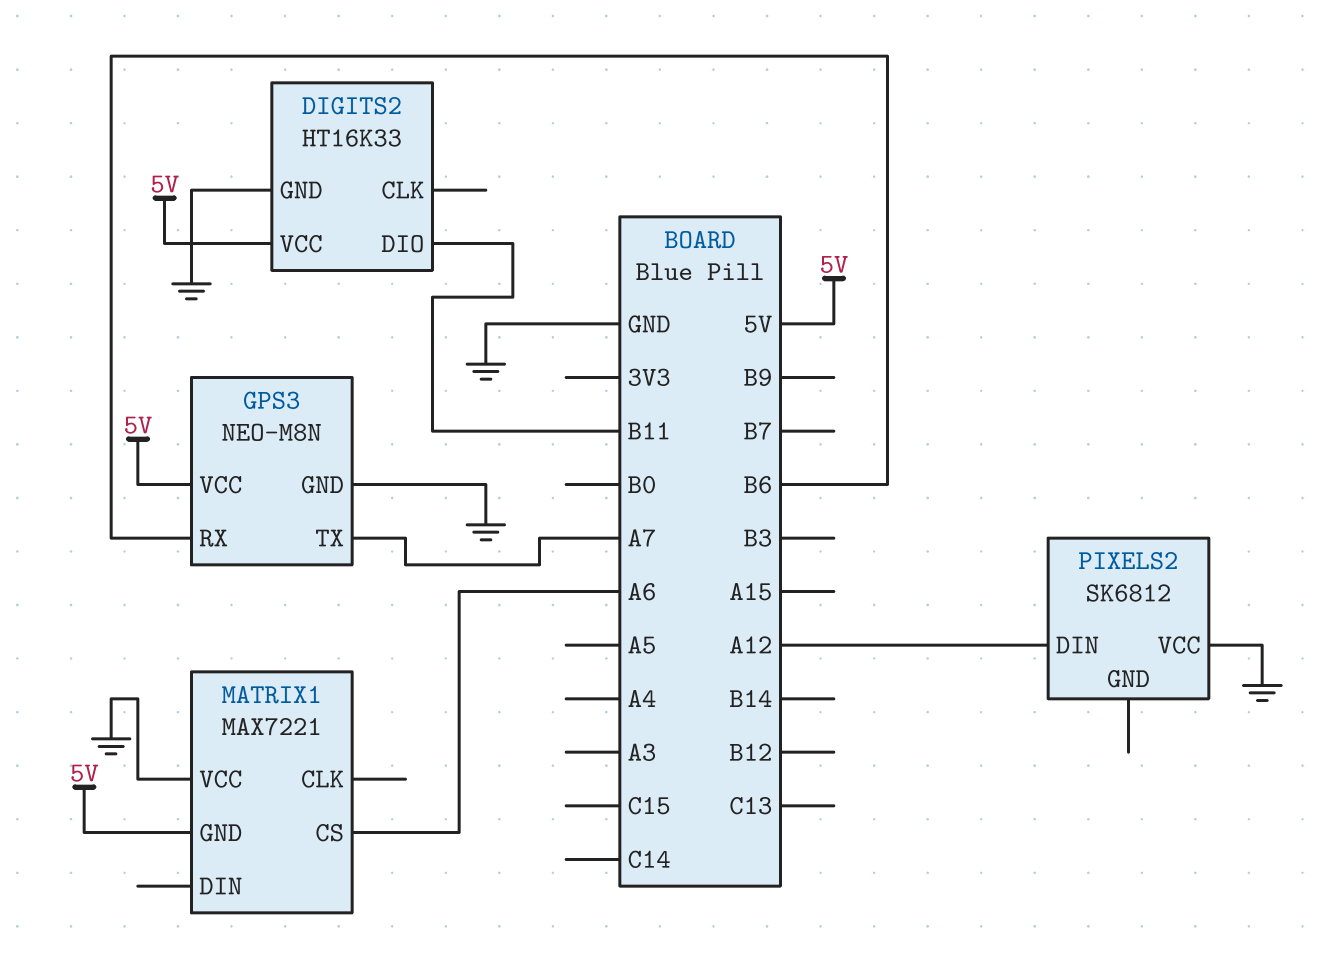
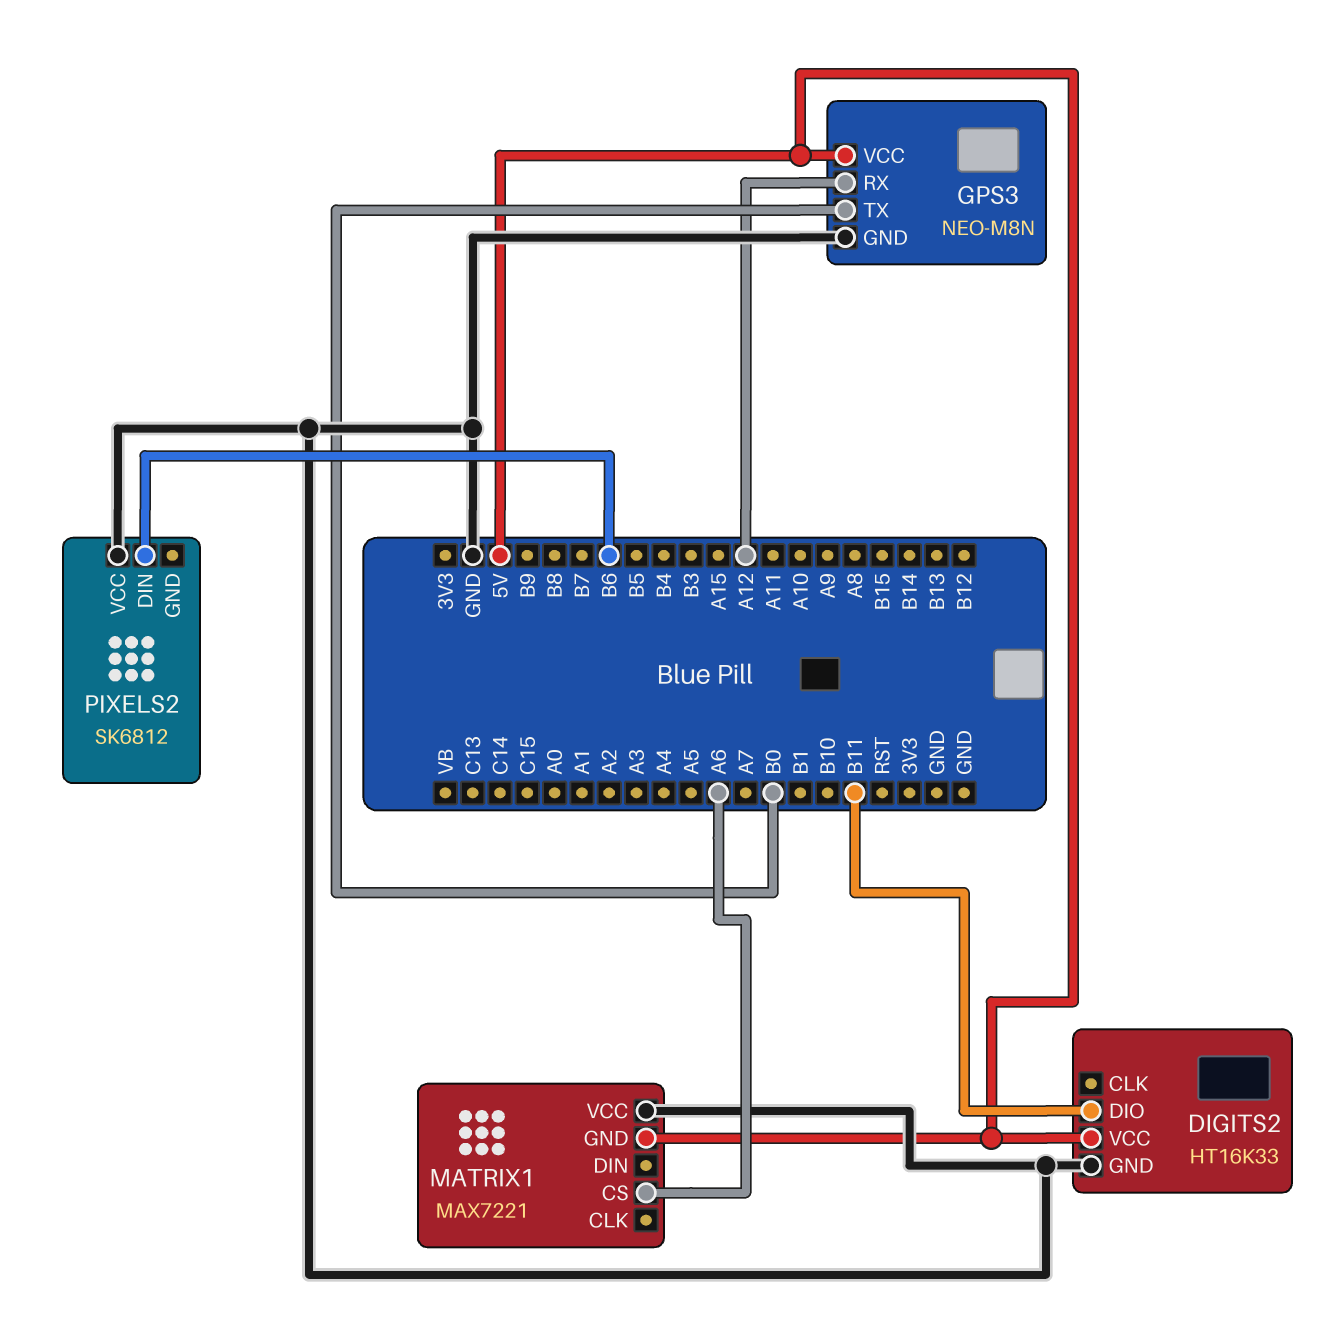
GPS3 pin RX: B6 -> A12
GPS3 pin TX: A7 -> B0
PIXELS2 pin DIN: A12 -> B6

